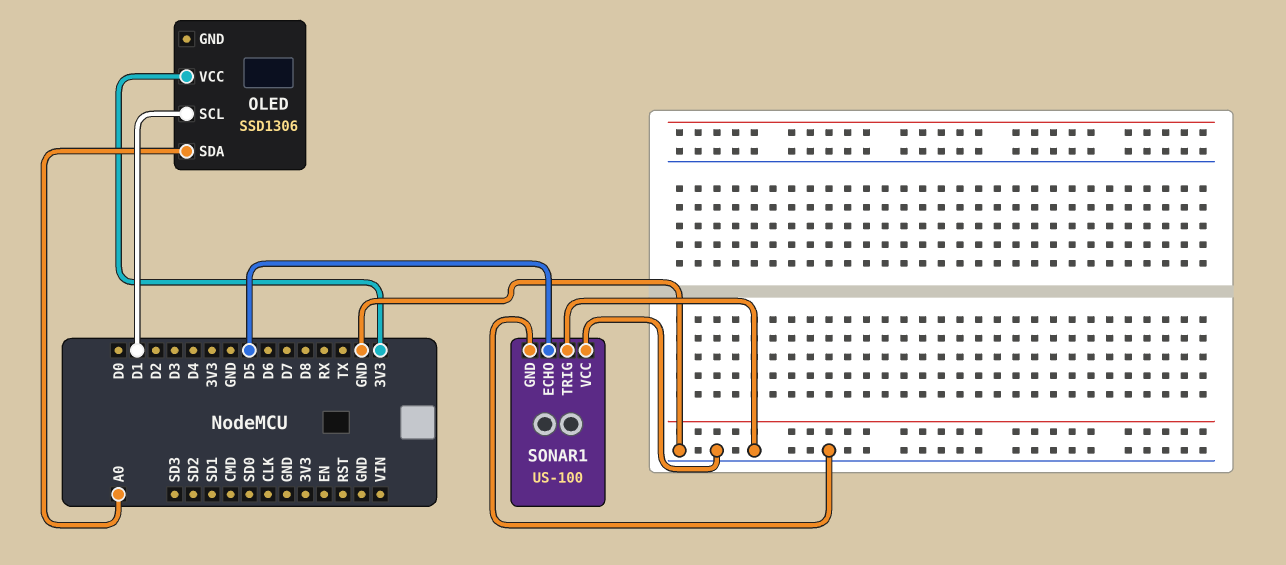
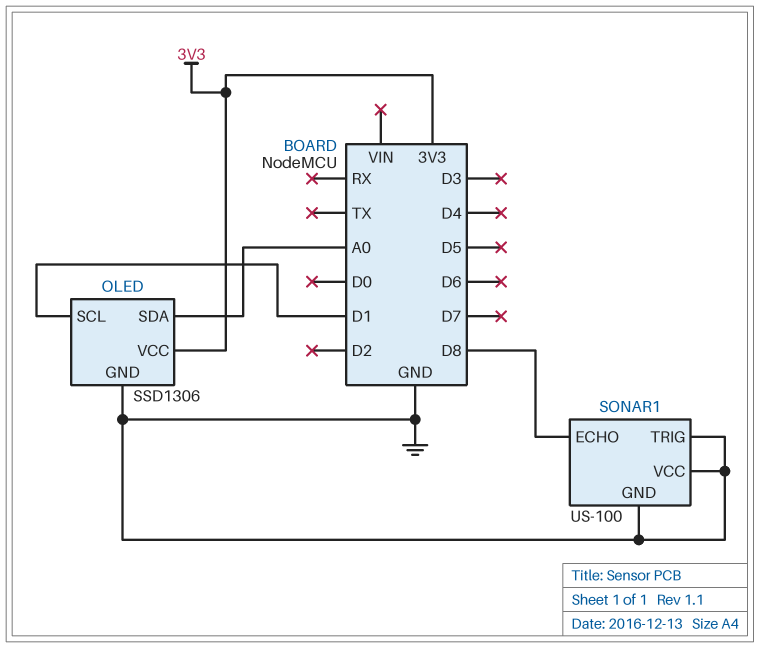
OLED pin GND: none -> GND
SONAR1 pin ECHO: D5 -> D8

